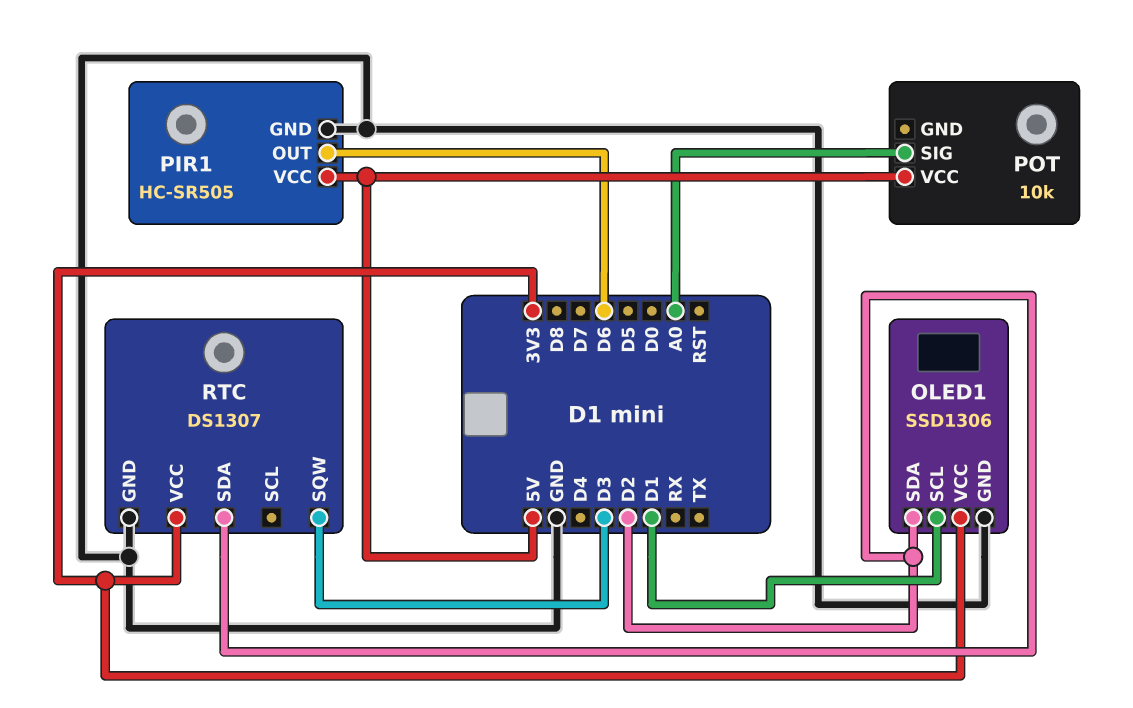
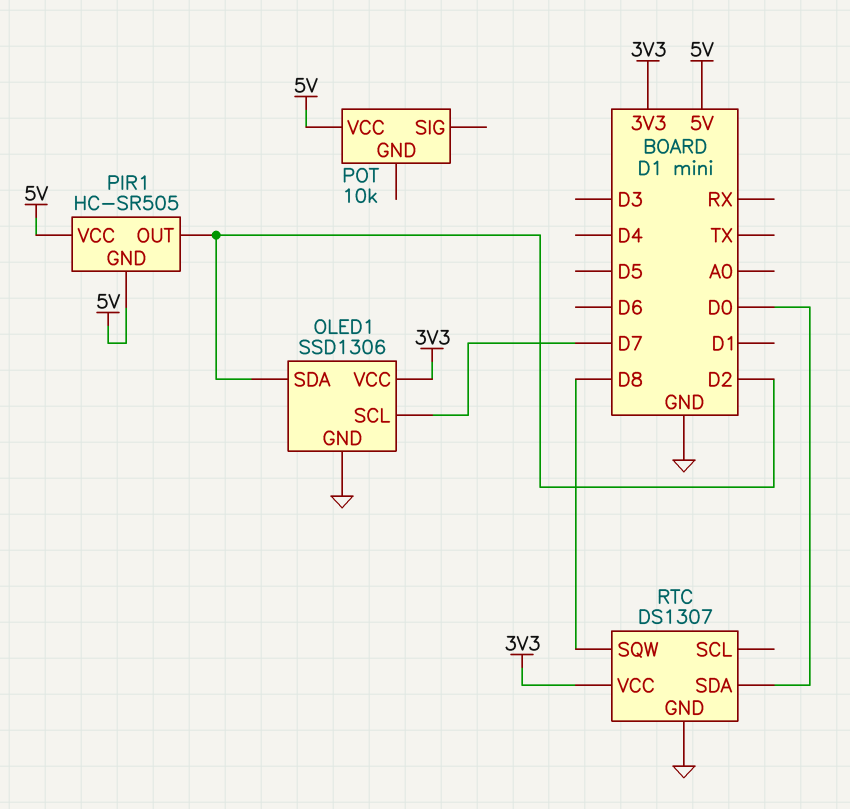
OLED1 pin SCL: D1 -> D7
PIR1 pin GND: GND -> 5V
PIR1 pin OUT: D6 -> D2
POT pin SIG: A0 -> none
RTC pin SDA: D2 -> D0
RTC pin SQW: D3 -> D8

